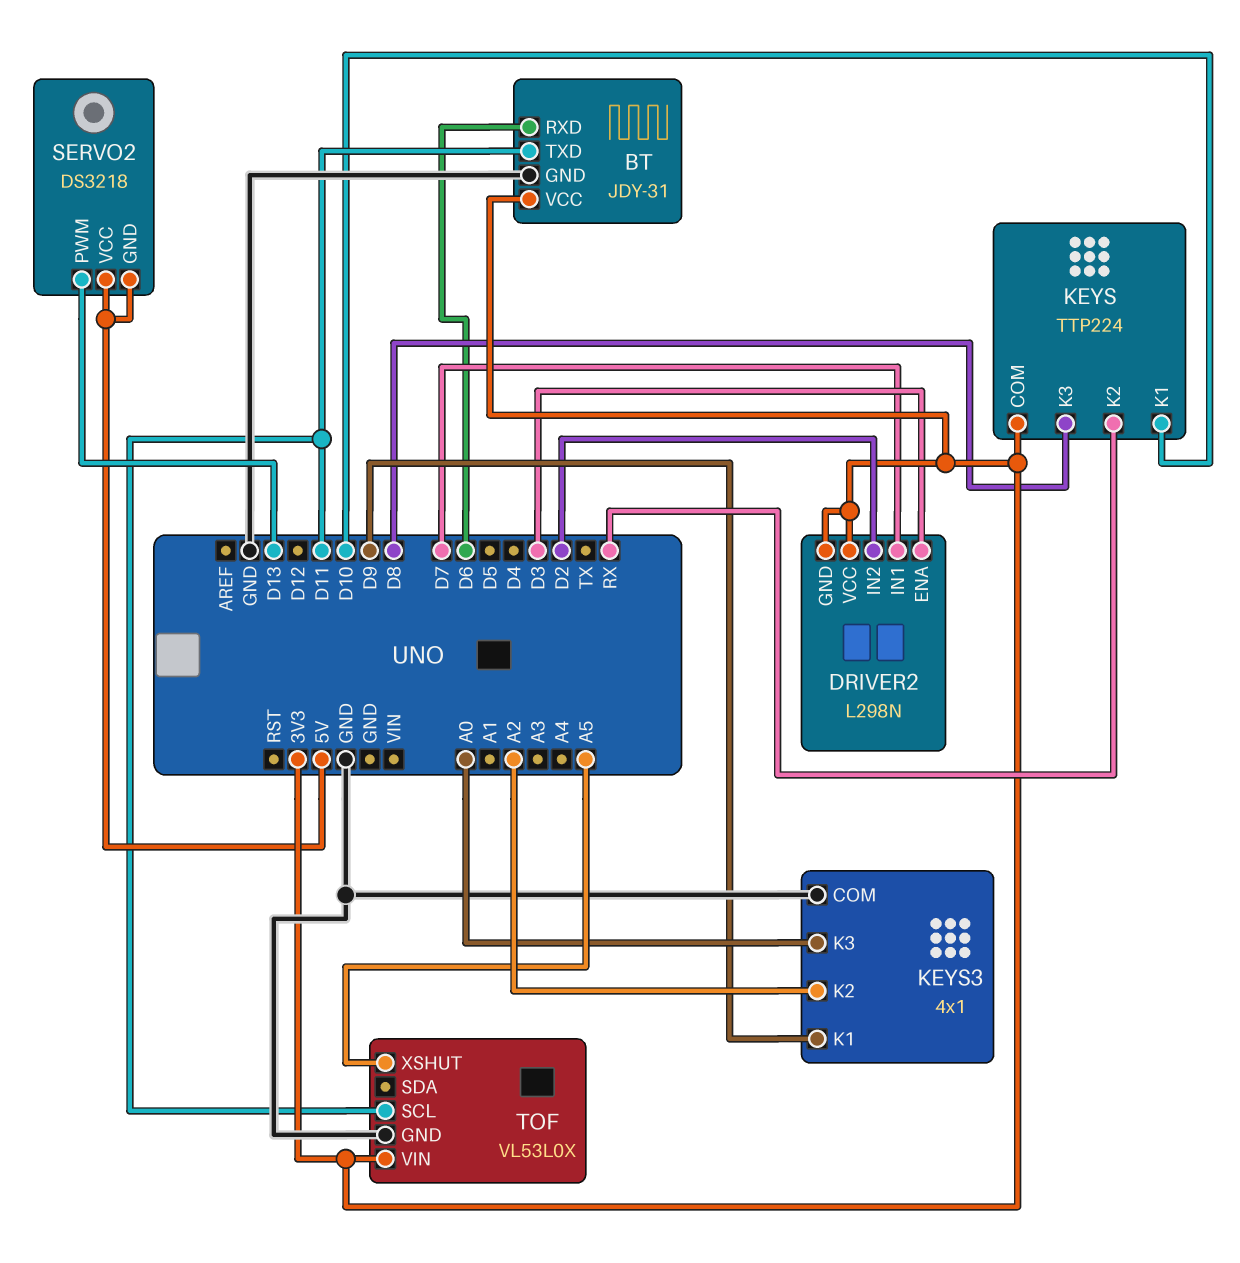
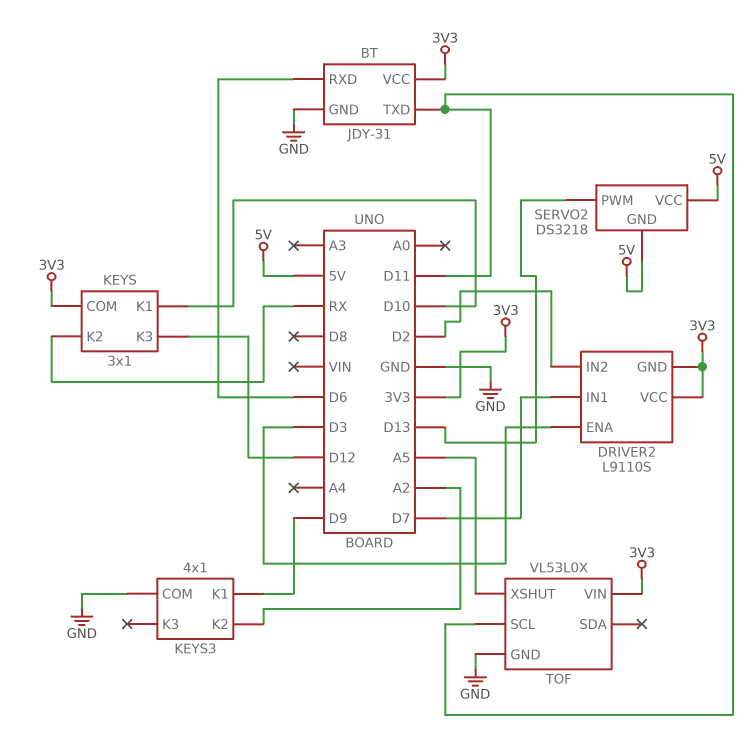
DRIVER2: L298N -> L9110S
KEYS: TTP224 -> 3x1
KEYS pin K3: D8 -> D12
KEYS3 pin K3: A0 -> none

